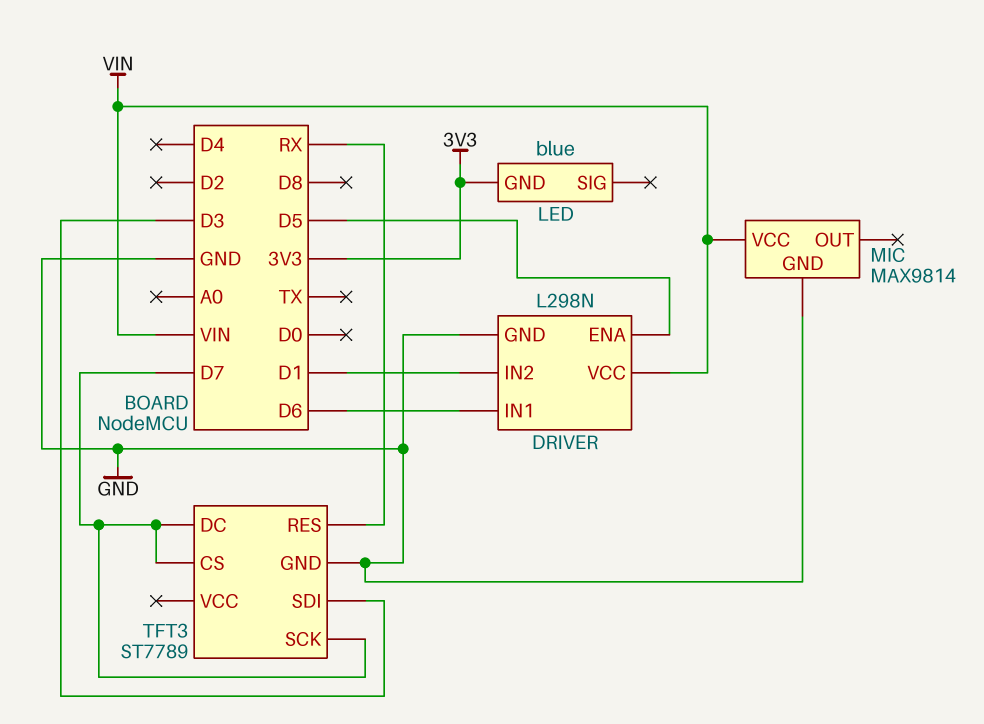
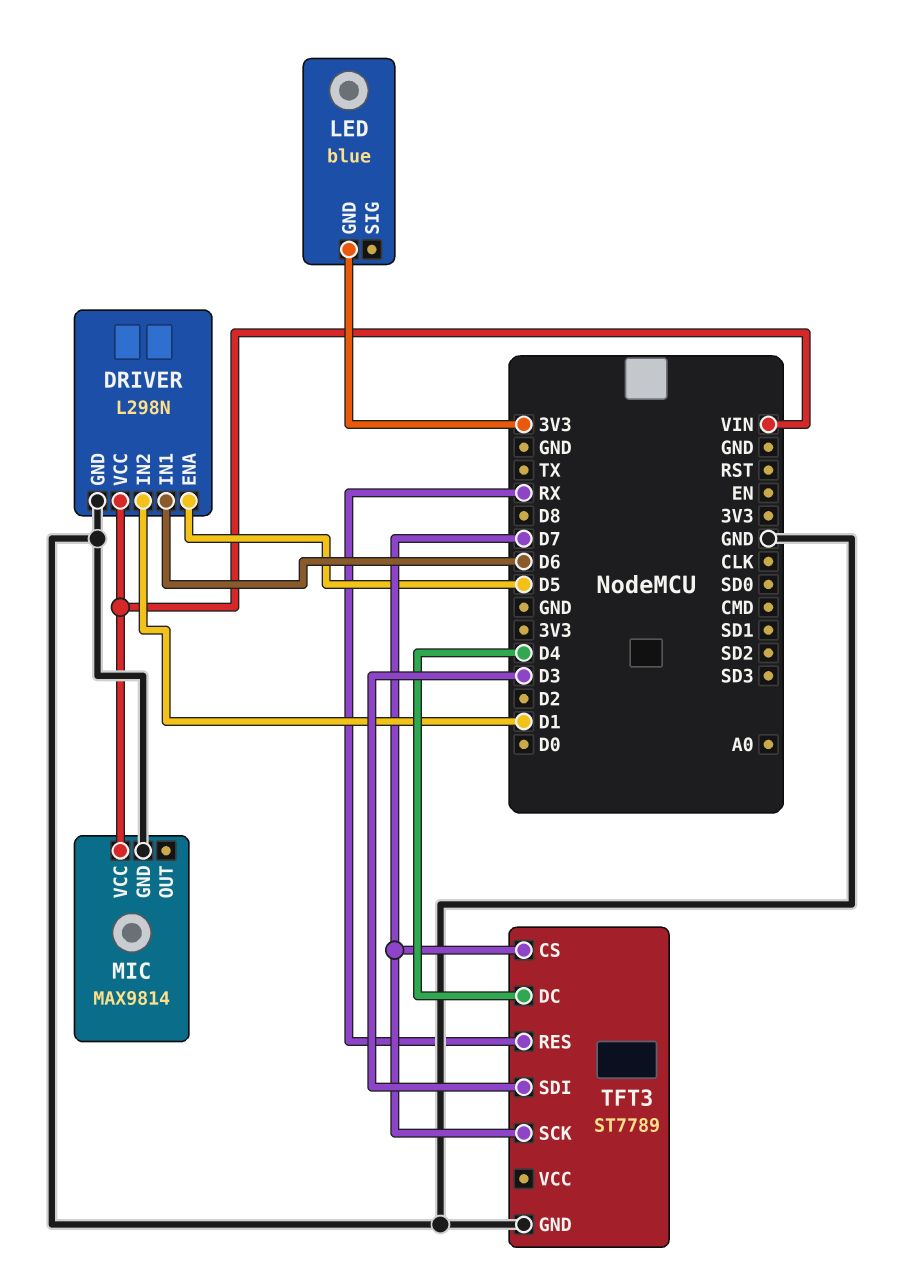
TFT3 pin DC: D7 -> D4

